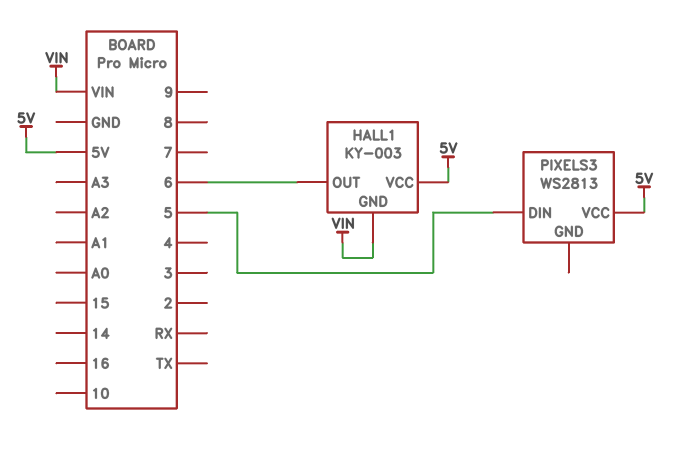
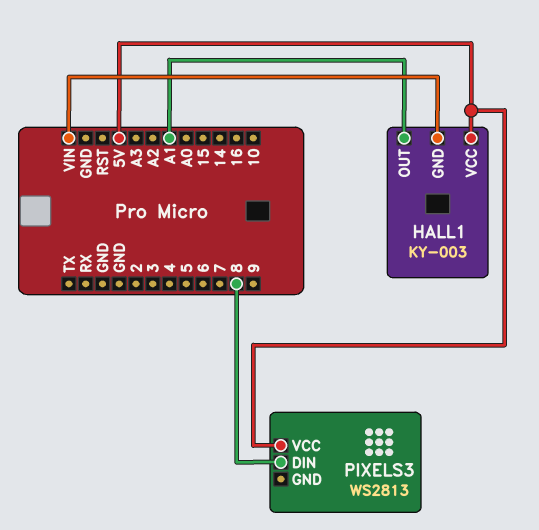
HALL1 pin OUT: 6 -> A1
PIXELS3 pin DIN: 5 -> 8

